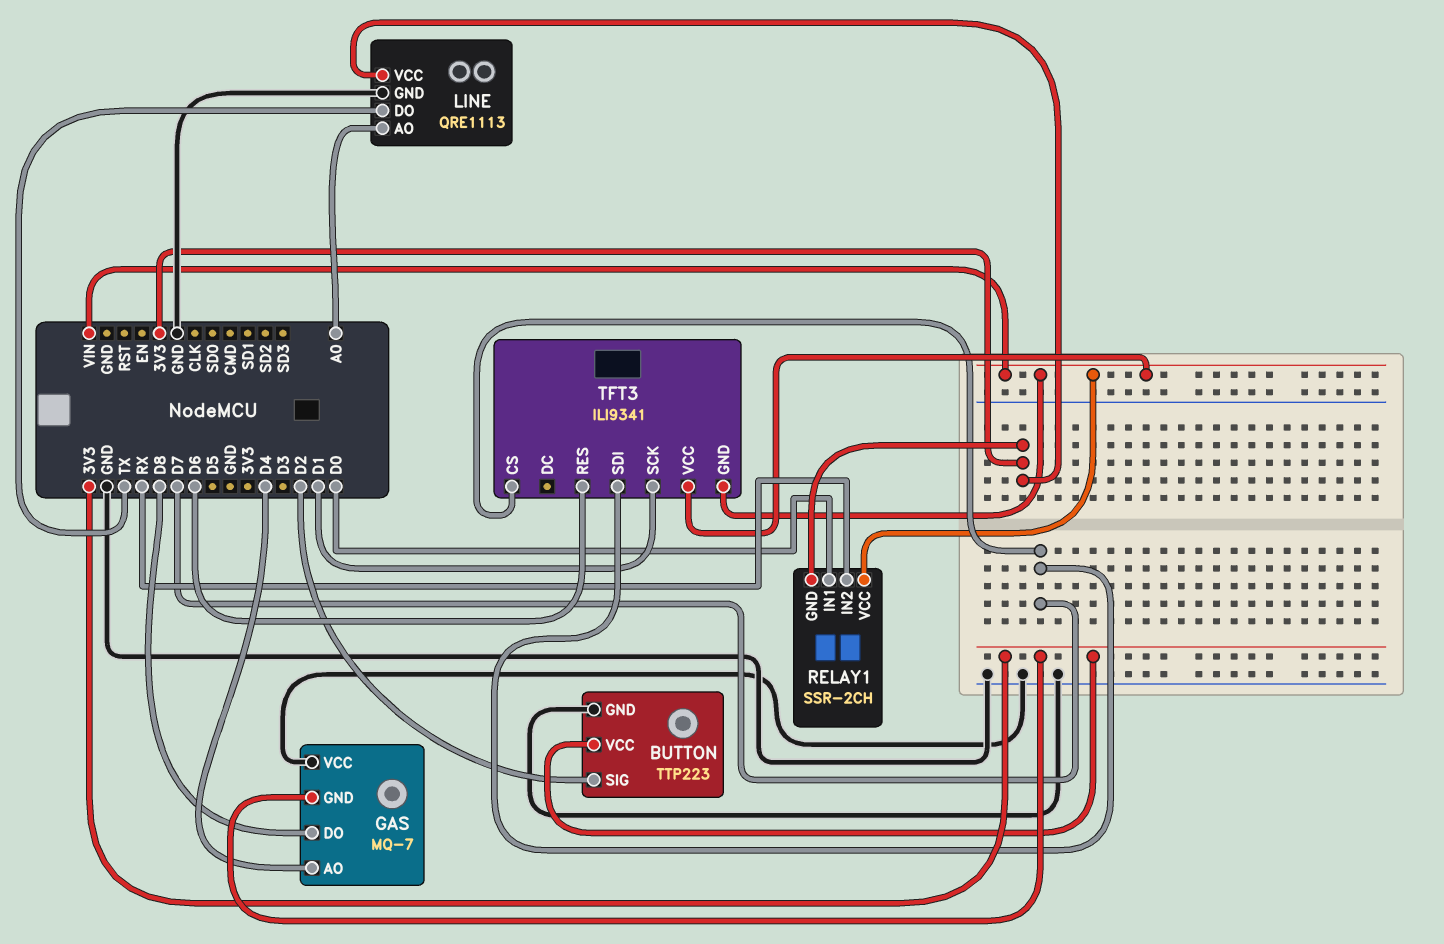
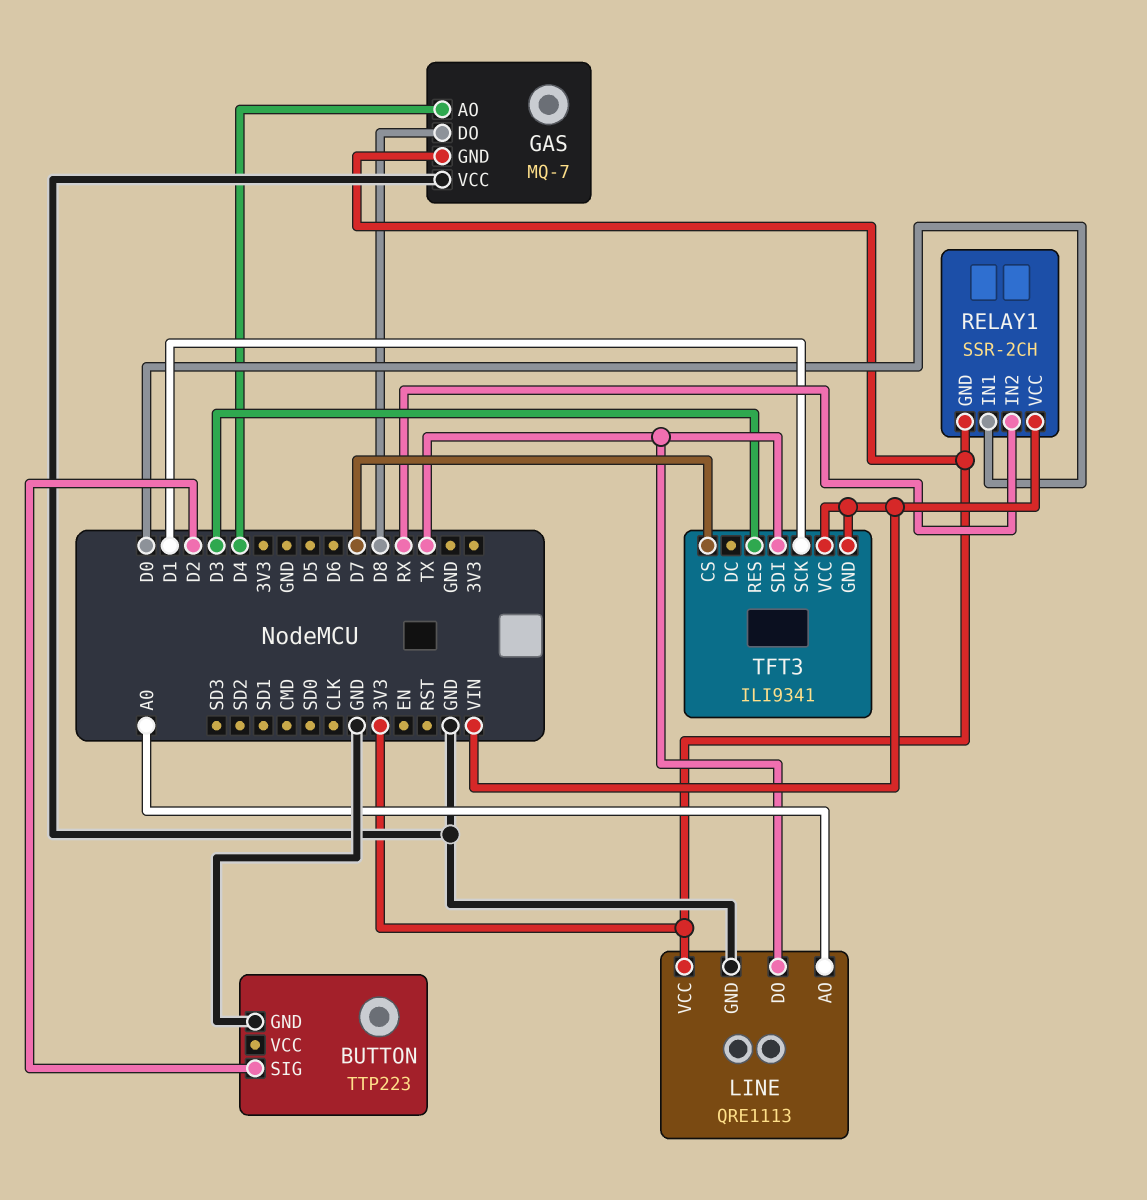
BUTTON pin VCC: 3V3 -> none
TFT3 pin RES: D6 -> D3
TFT3 pin SDI: D7 -> TX

